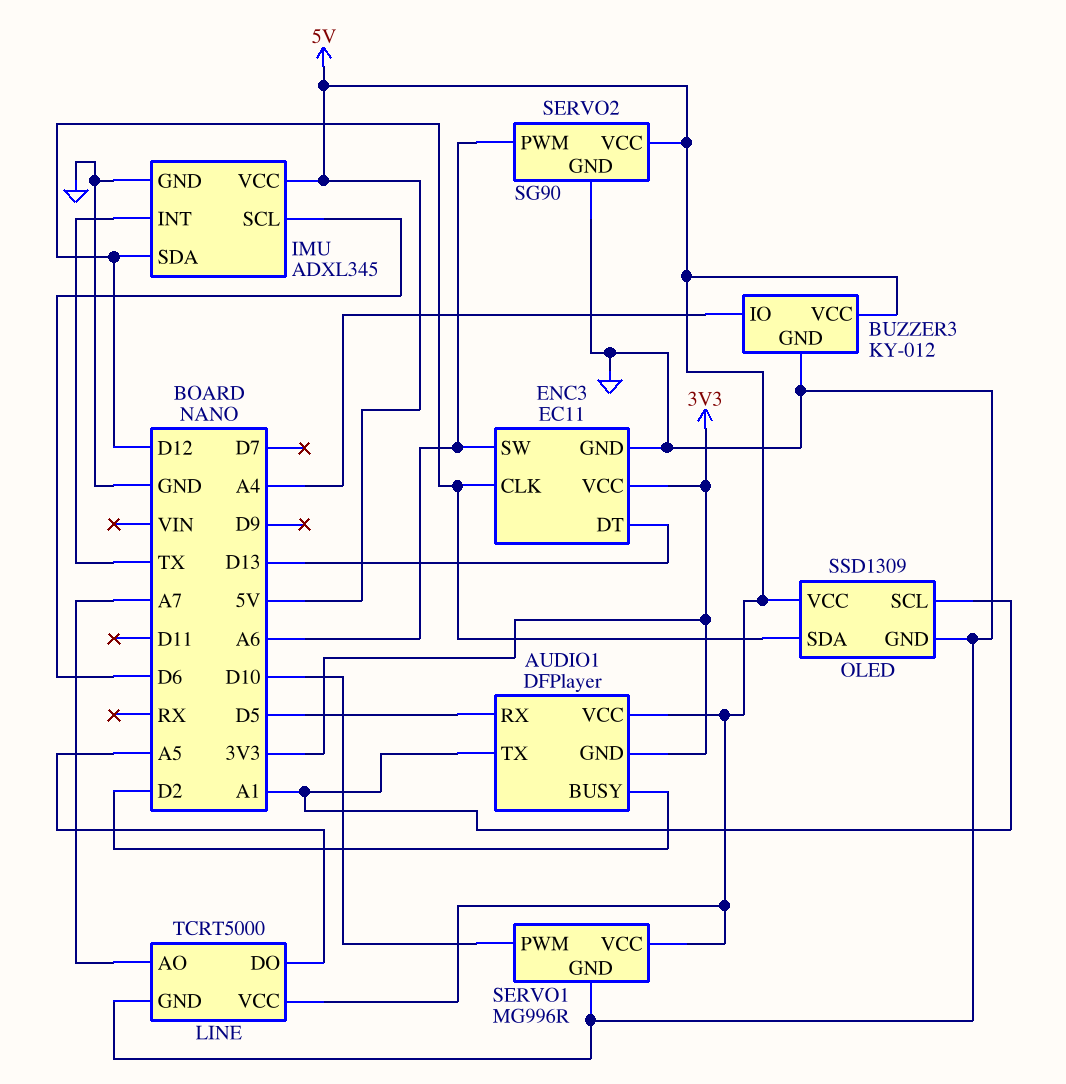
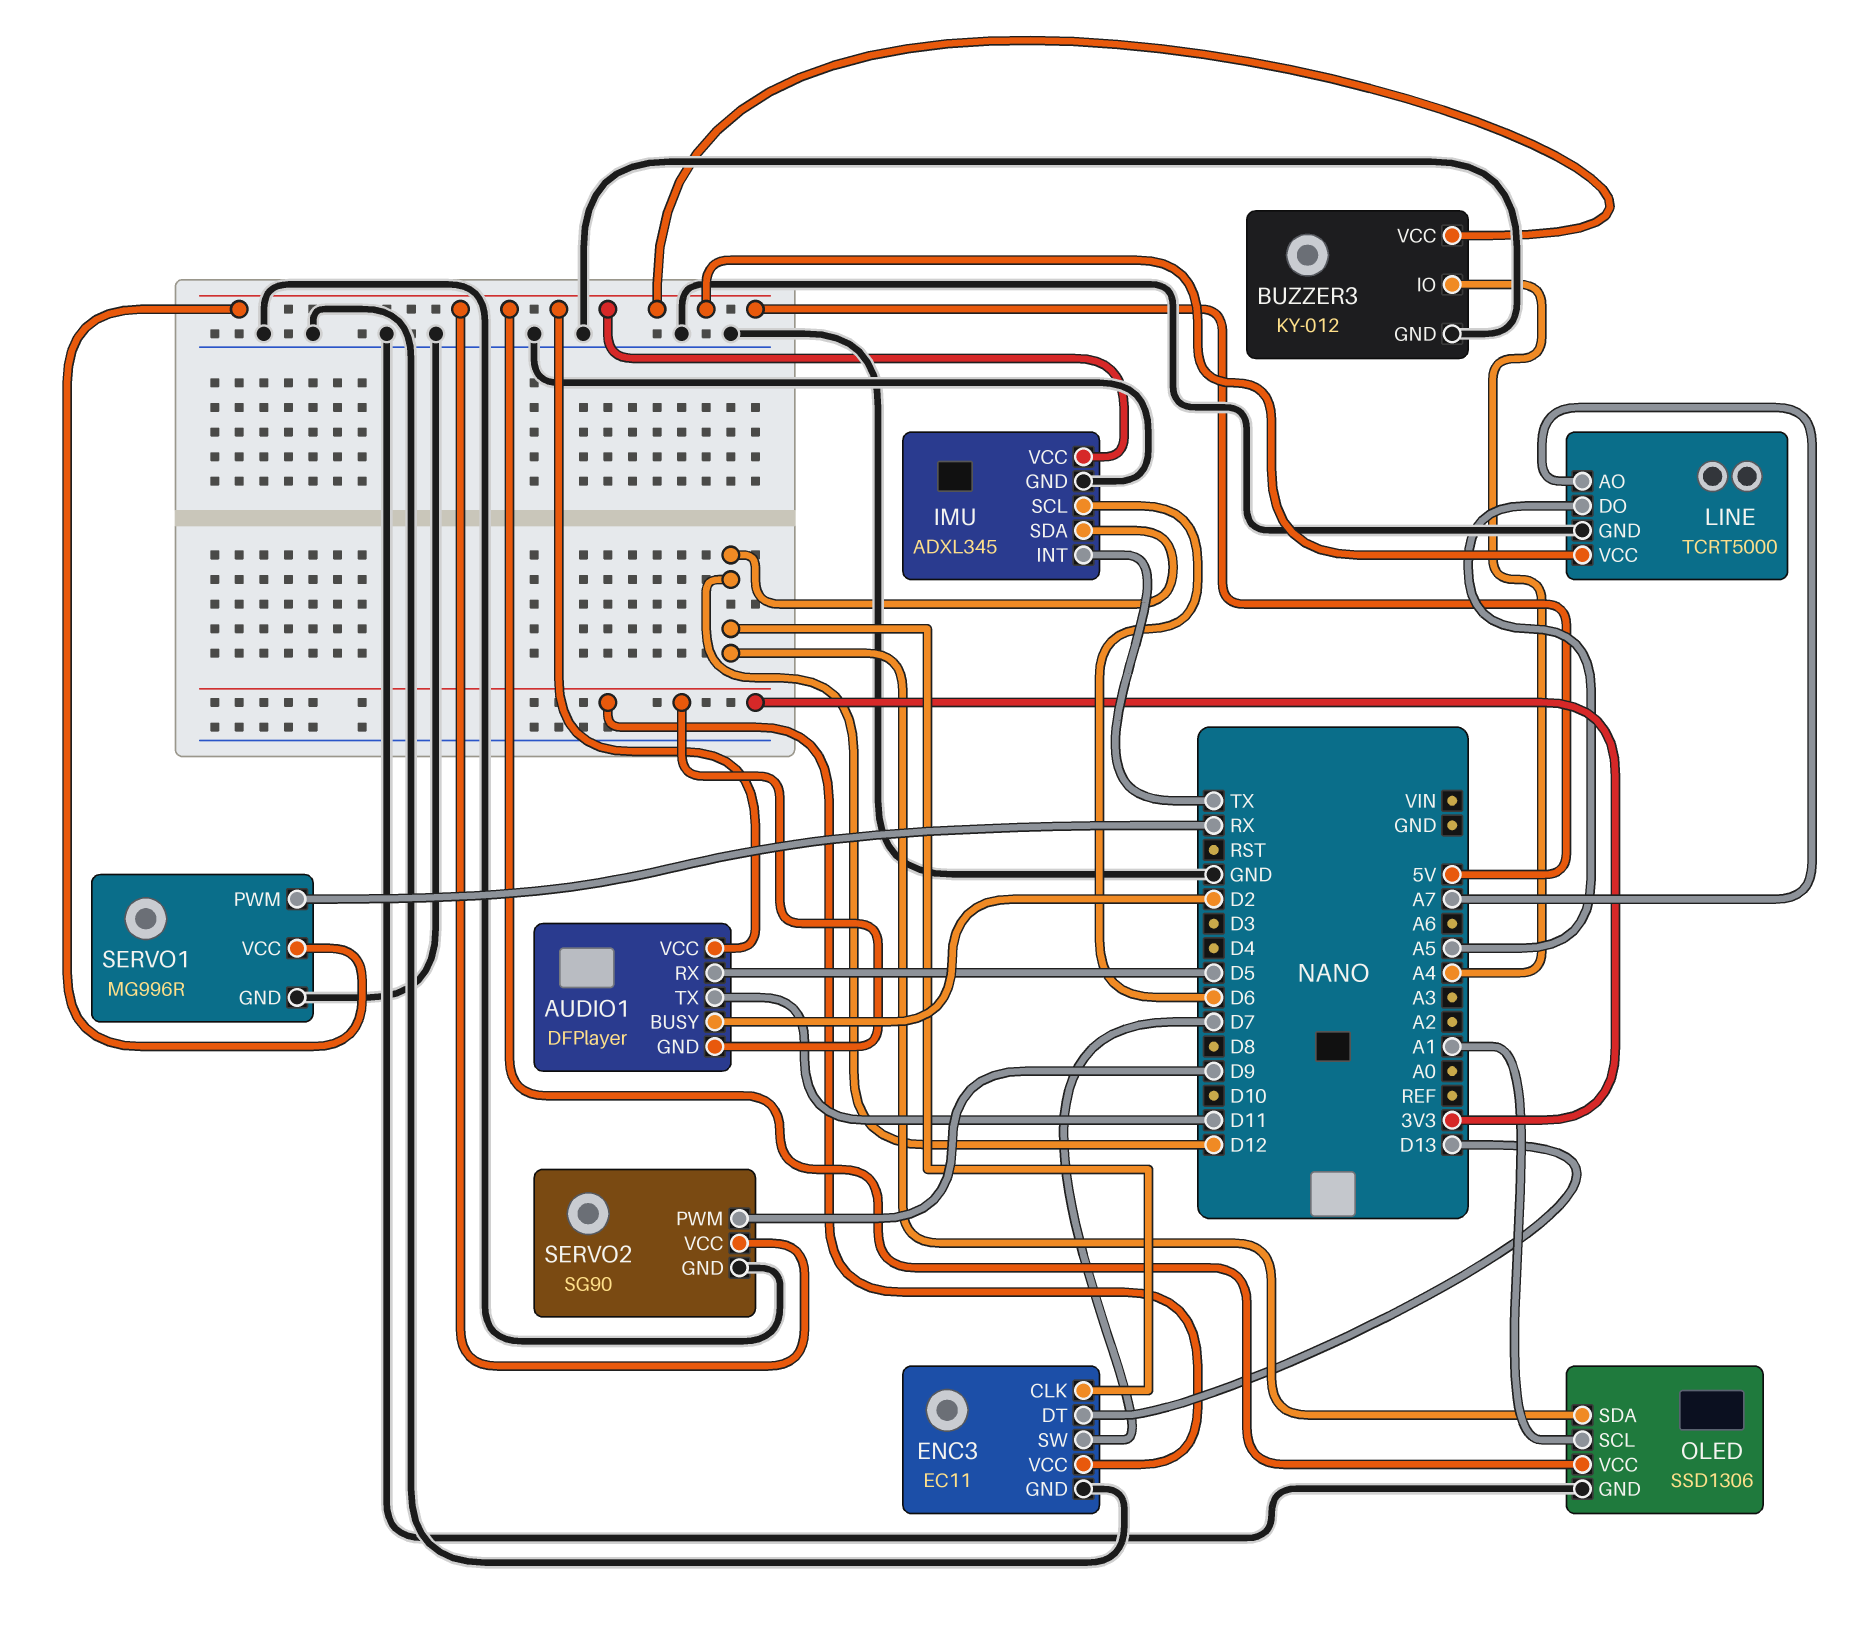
AUDIO1 pin TX: A1 -> D11
ENC3 pin SW: A6 -> D7
OLED: SSD1309 -> SSD1306
SERVO1 pin PWM: D10 -> RX
SERVO2 pin PWM: A6 -> D9

